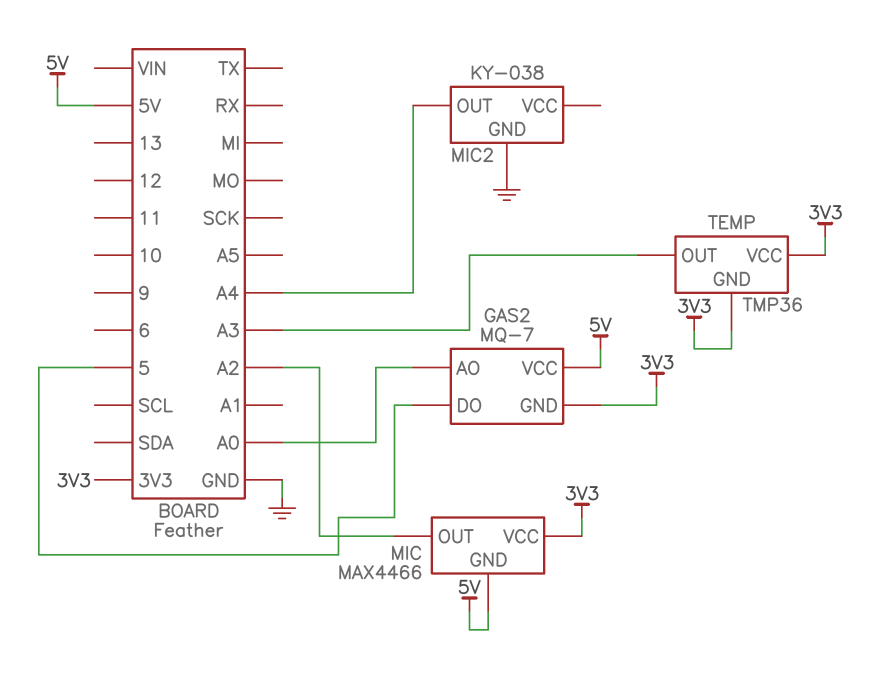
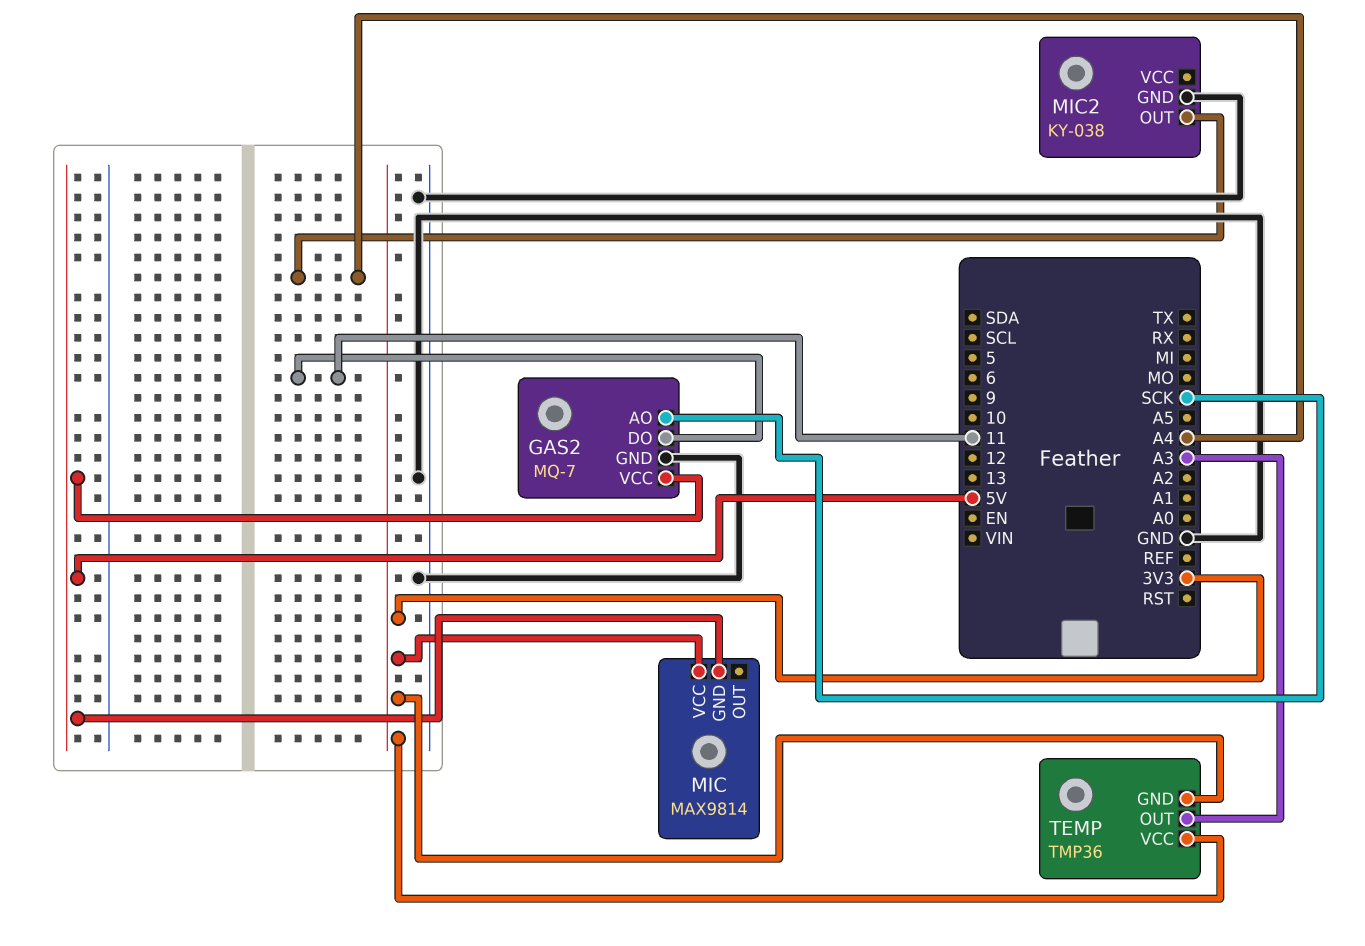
GAS2 pin AO: A0 -> SCK
GAS2 pin DO: 5 -> 11
GAS2 pin GND: 3V3 -> GND
MIC: MAX4466 -> MAX9814
MIC pin OUT: A2 -> none

